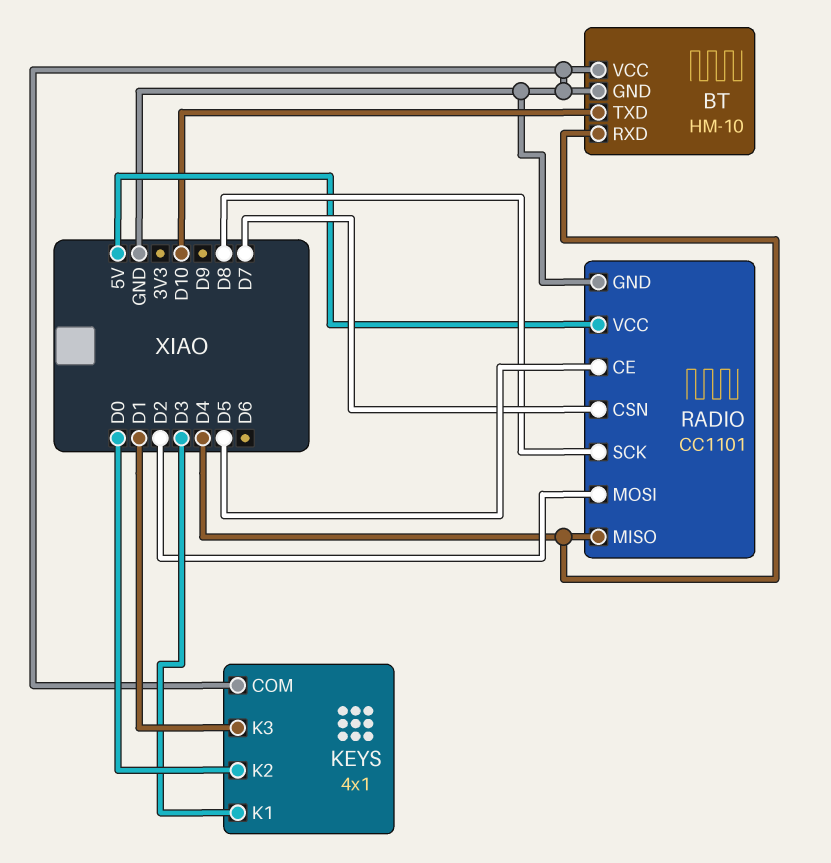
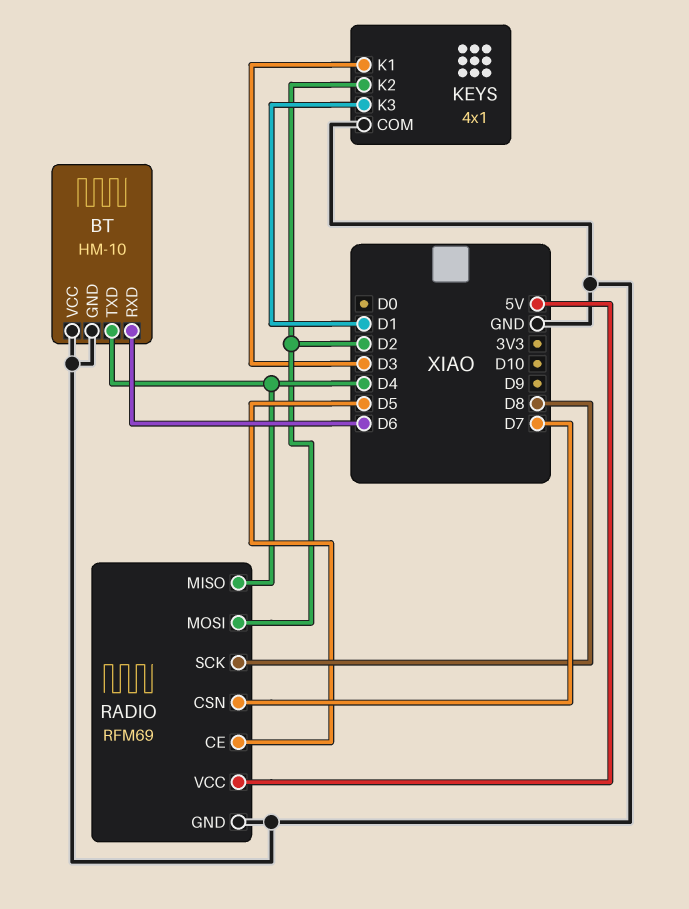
BT pin RXD: D4 -> D6
BT pin TXD: D10 -> D4
KEYS pin K2: D0 -> D2
RADIO: CC1101 -> RFM69

